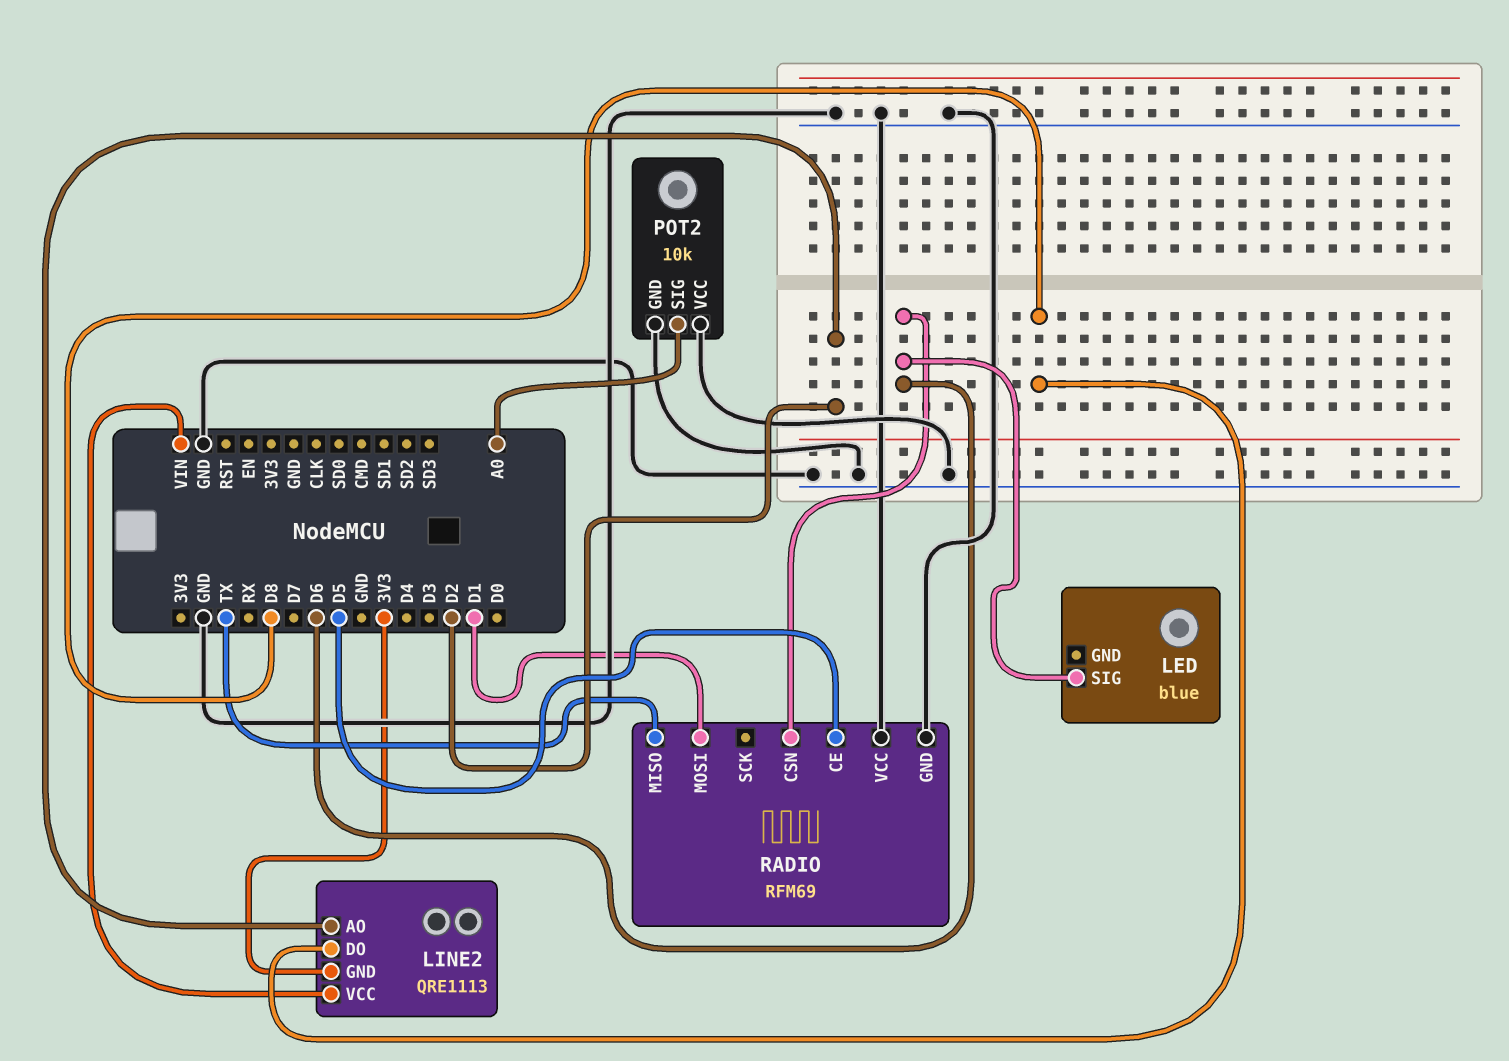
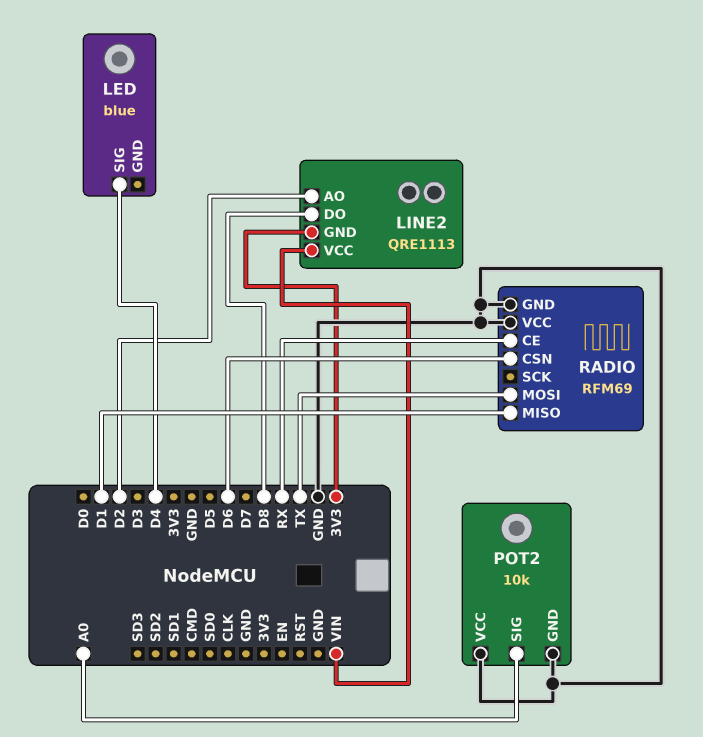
LED pin SIG: D6 -> D4
RADIO pin CE: D5 -> RX
RADIO pin MISO: TX -> D1
RADIO pin MOSI: D1 -> TX

